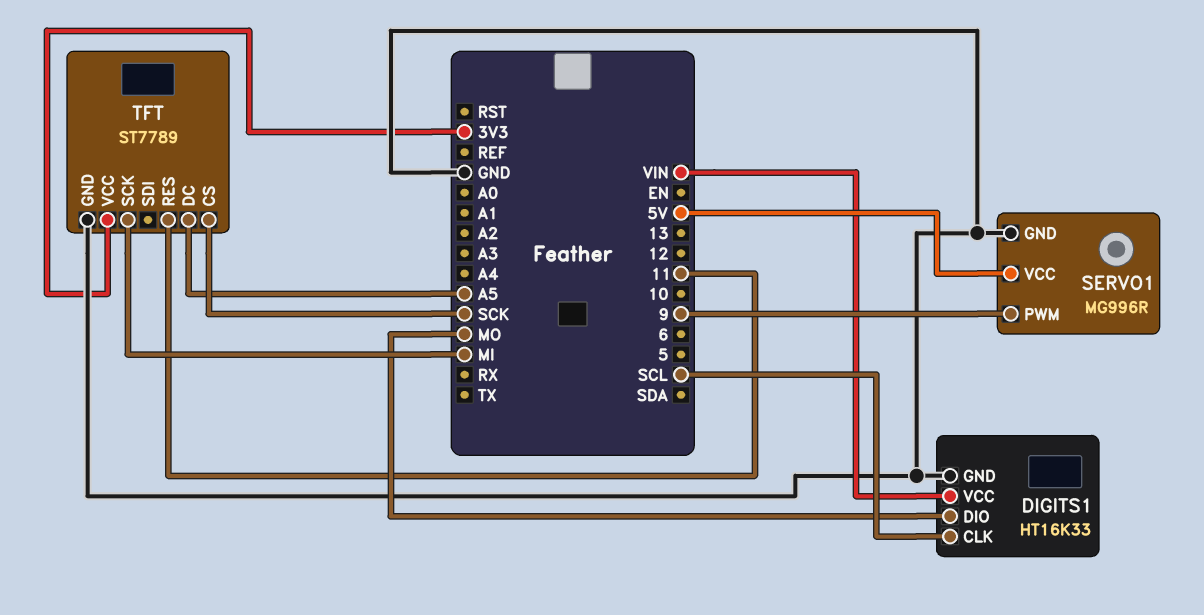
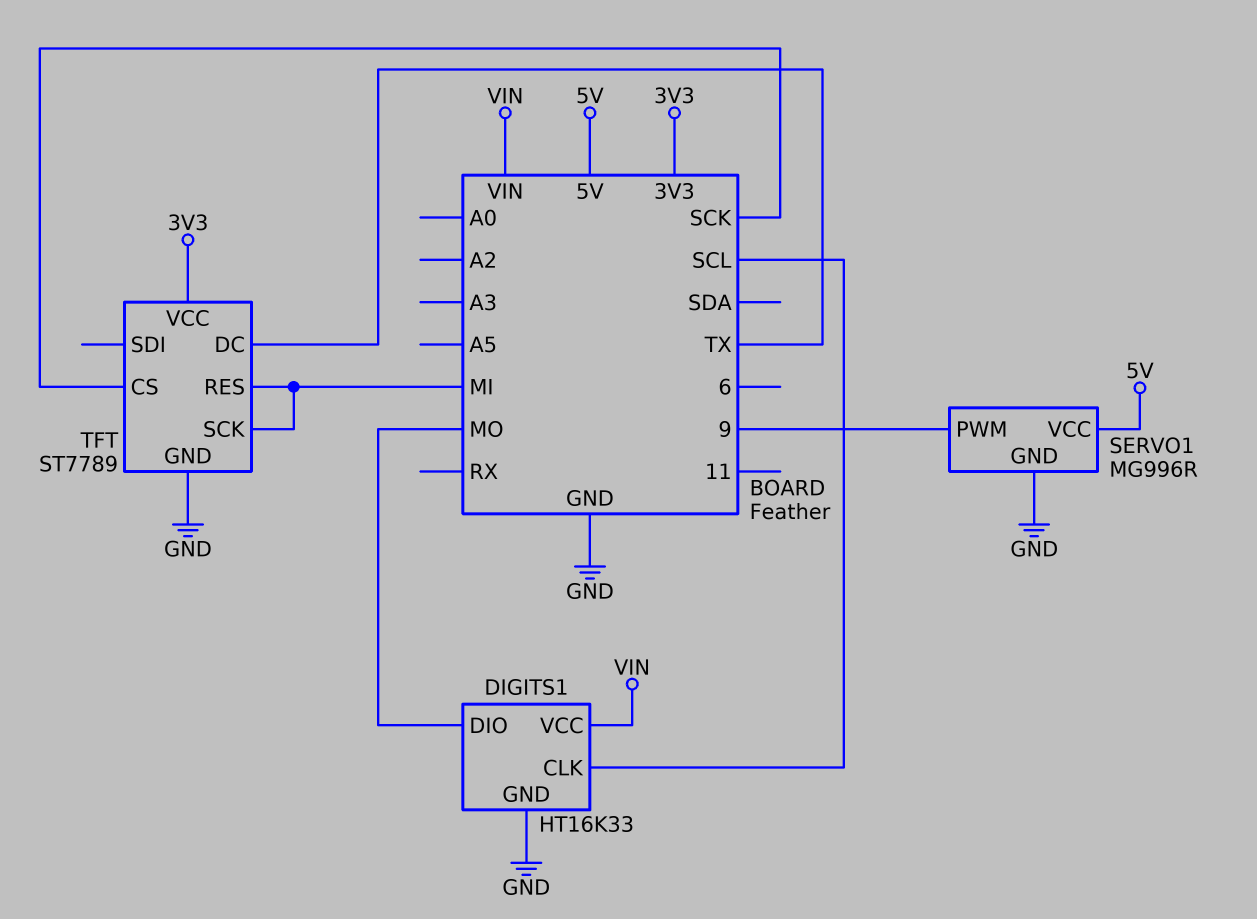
TFT pin DC: A5 -> TX
TFT pin RES: 11 -> MI

